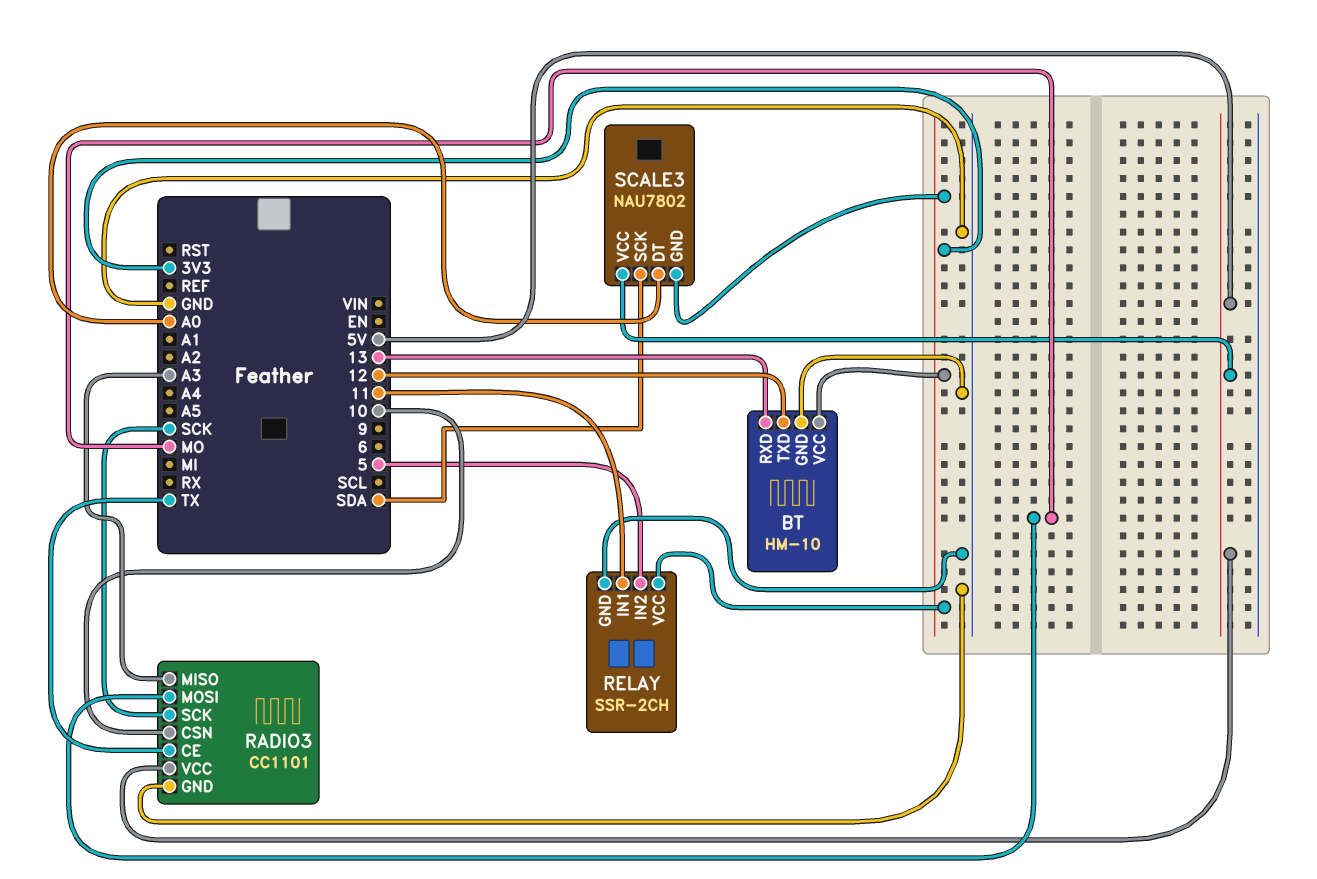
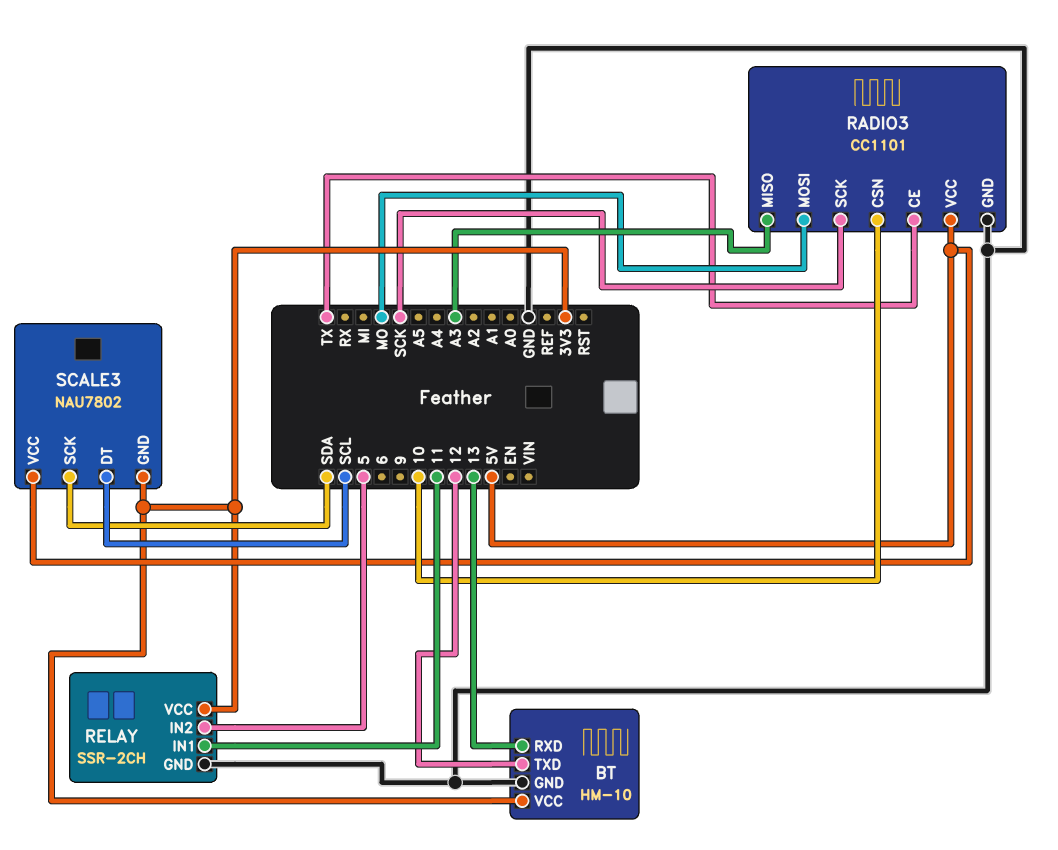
SCALE3 pin DT: A0 -> SCL

